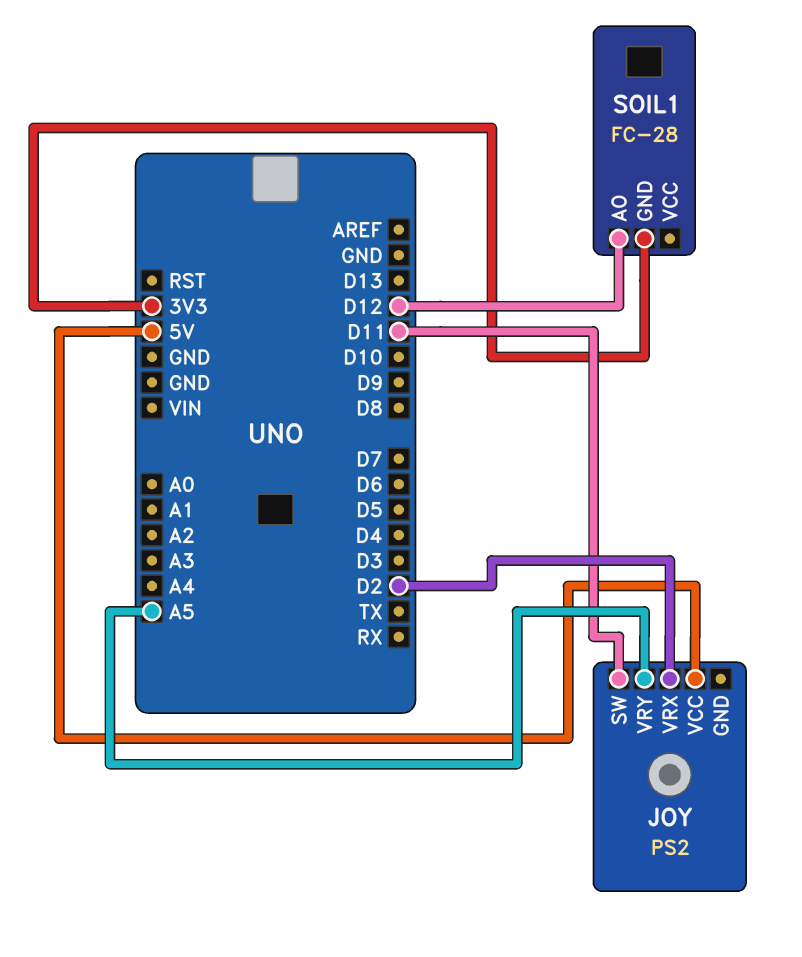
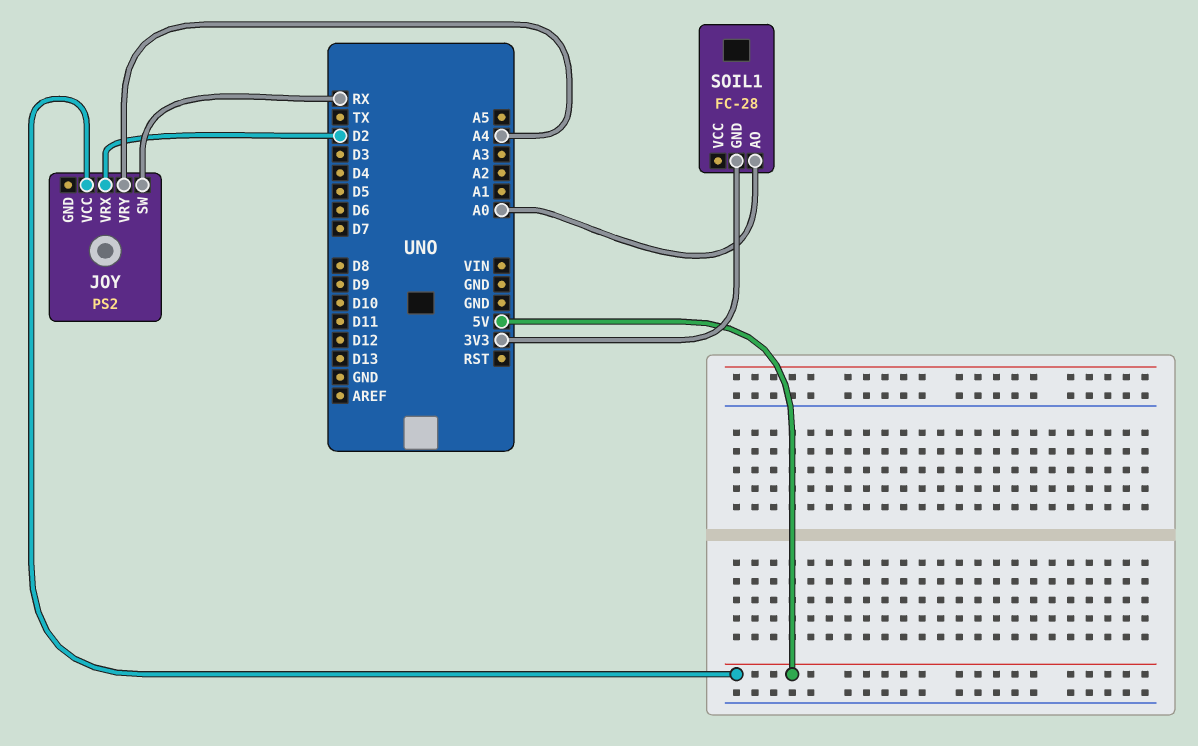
JOY pin SW: D11 -> RX
JOY pin VRY: A5 -> A4
SOIL1 pin AO: D12 -> A0

